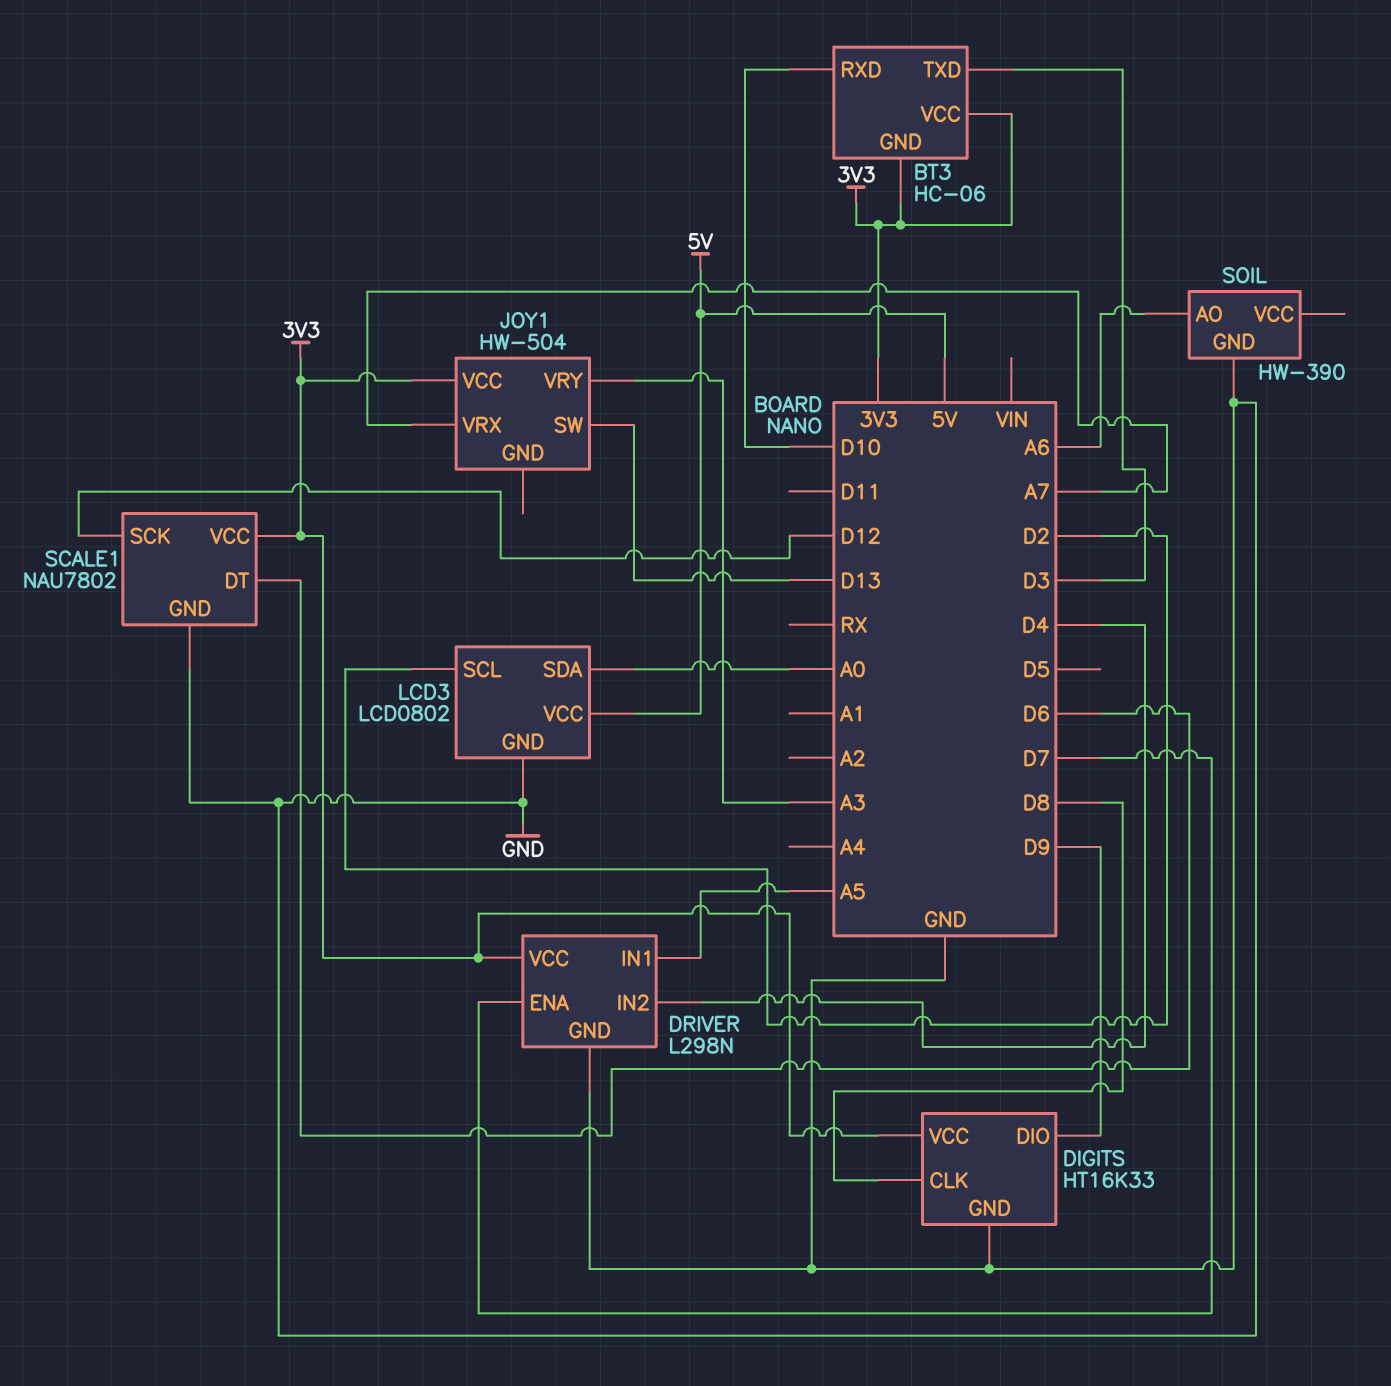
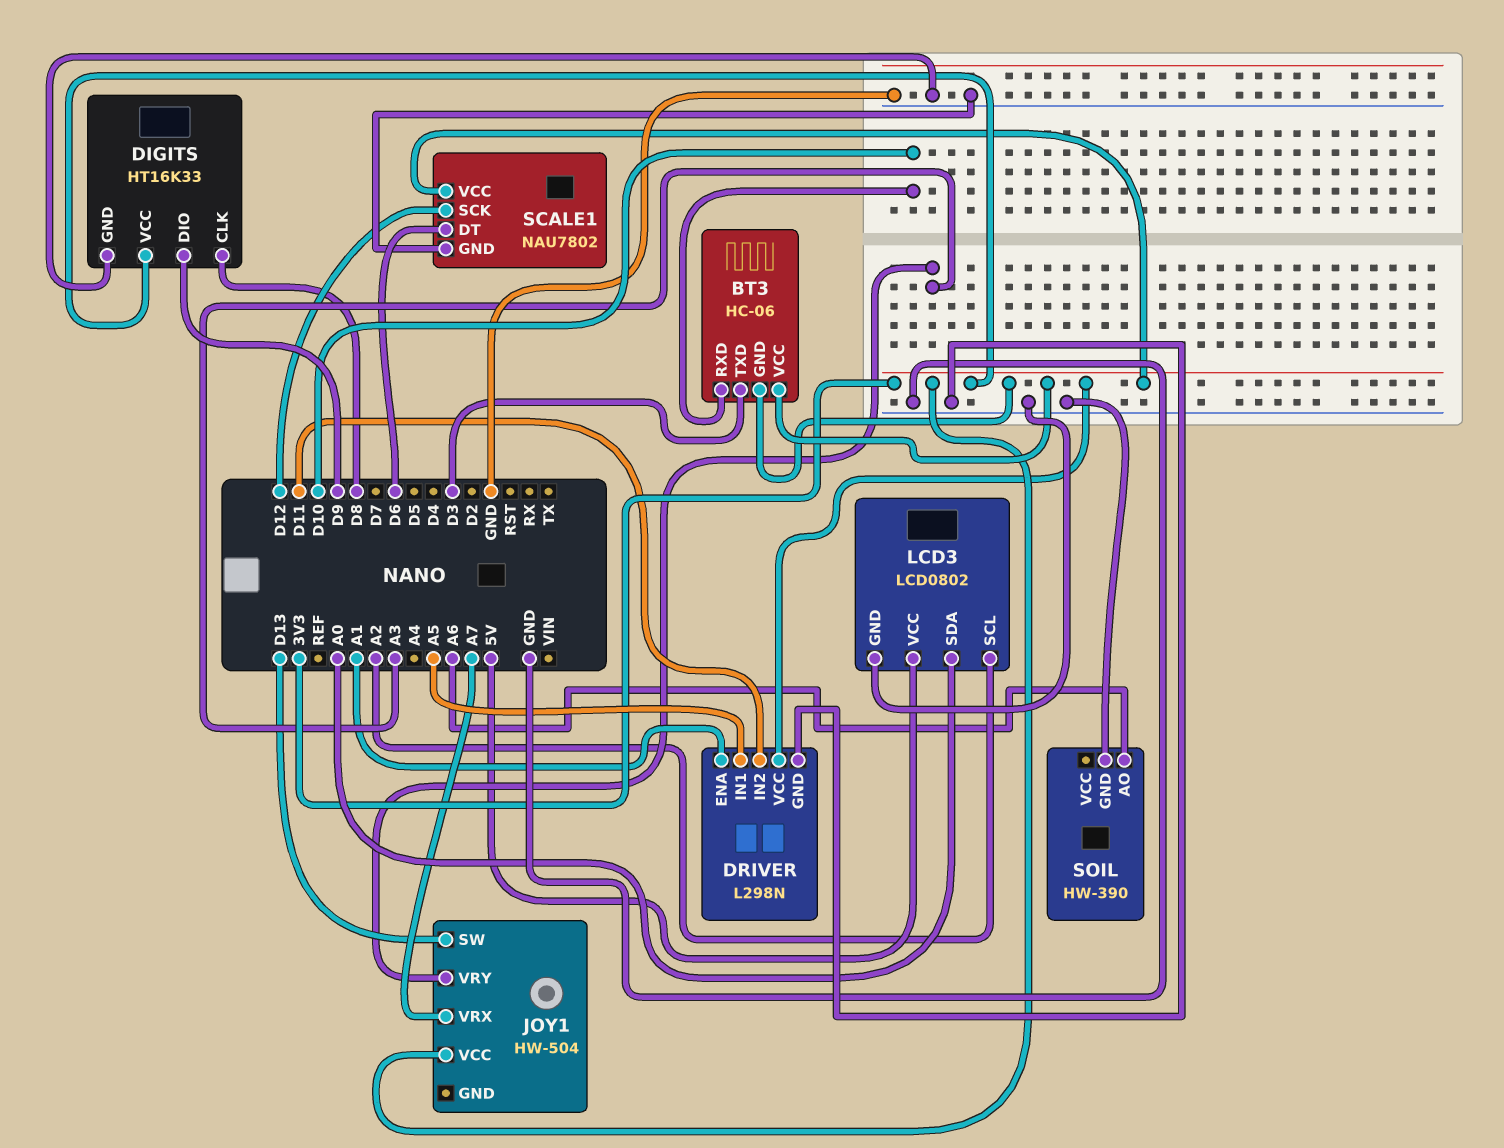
DRIVER pin ENA: D7 -> A1
DRIVER pin IN2: D4 -> D11
LCD3 pin SCL: D2 -> A2

